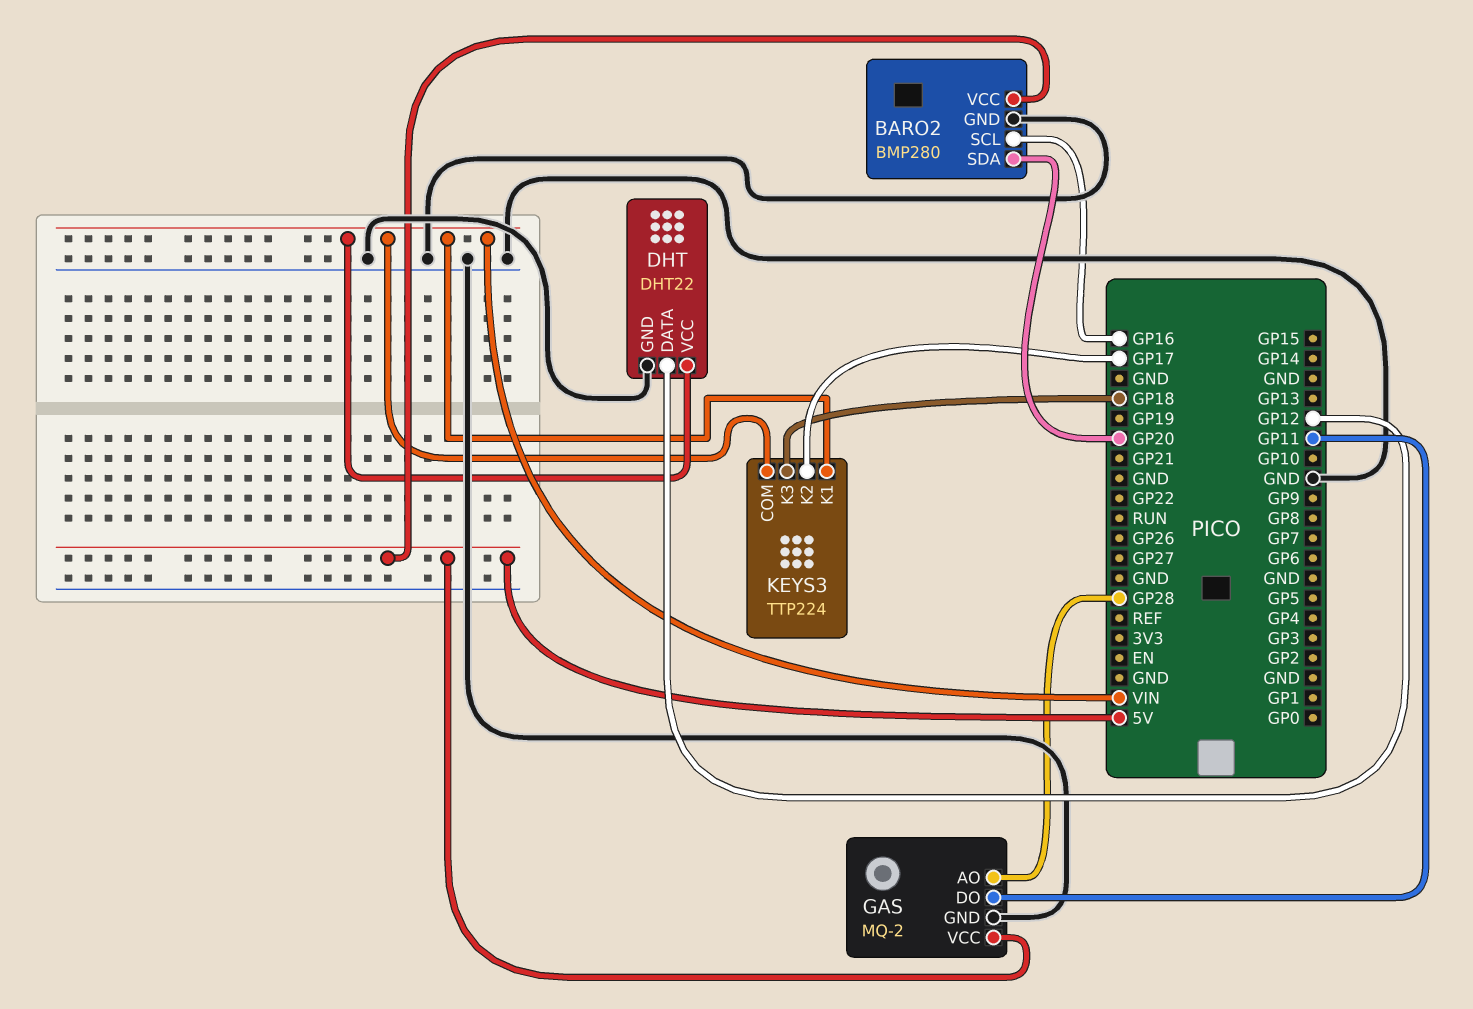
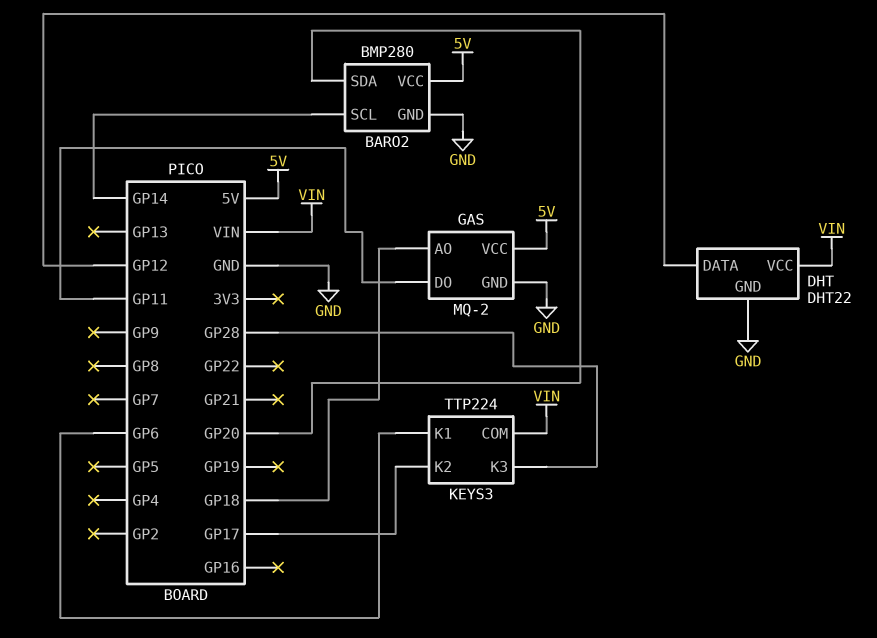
BARO2 pin SCL: GP16 -> GP14
GAS pin AO: GP28 -> GP18
KEYS3 pin K1: VIN -> GP6
KEYS3 pin K3: GP18 -> GP28

